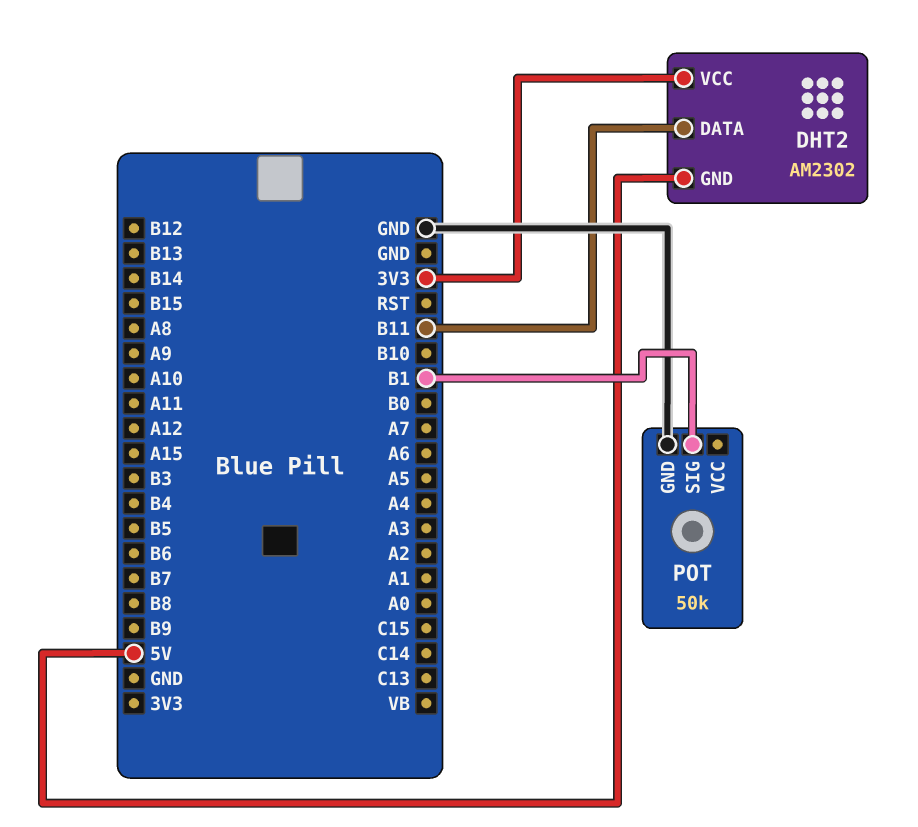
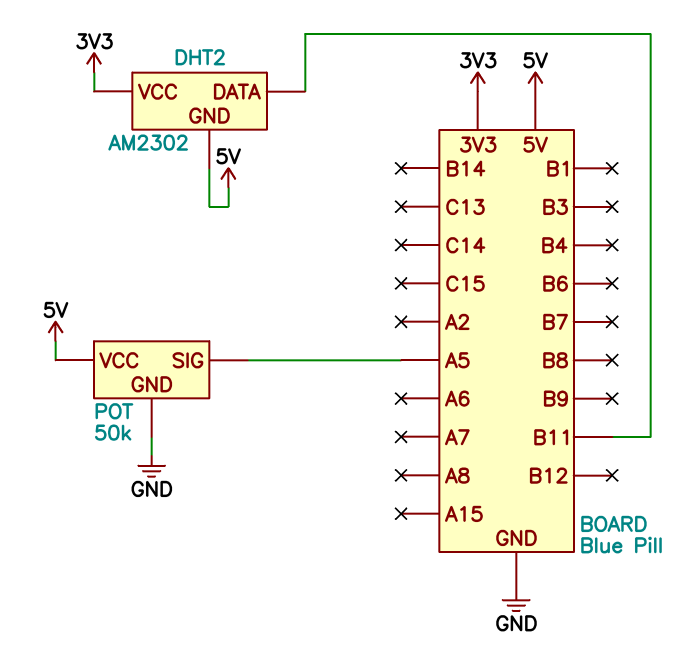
POT pin SIG: B1 -> A5
POT pin VCC: none -> 5V

